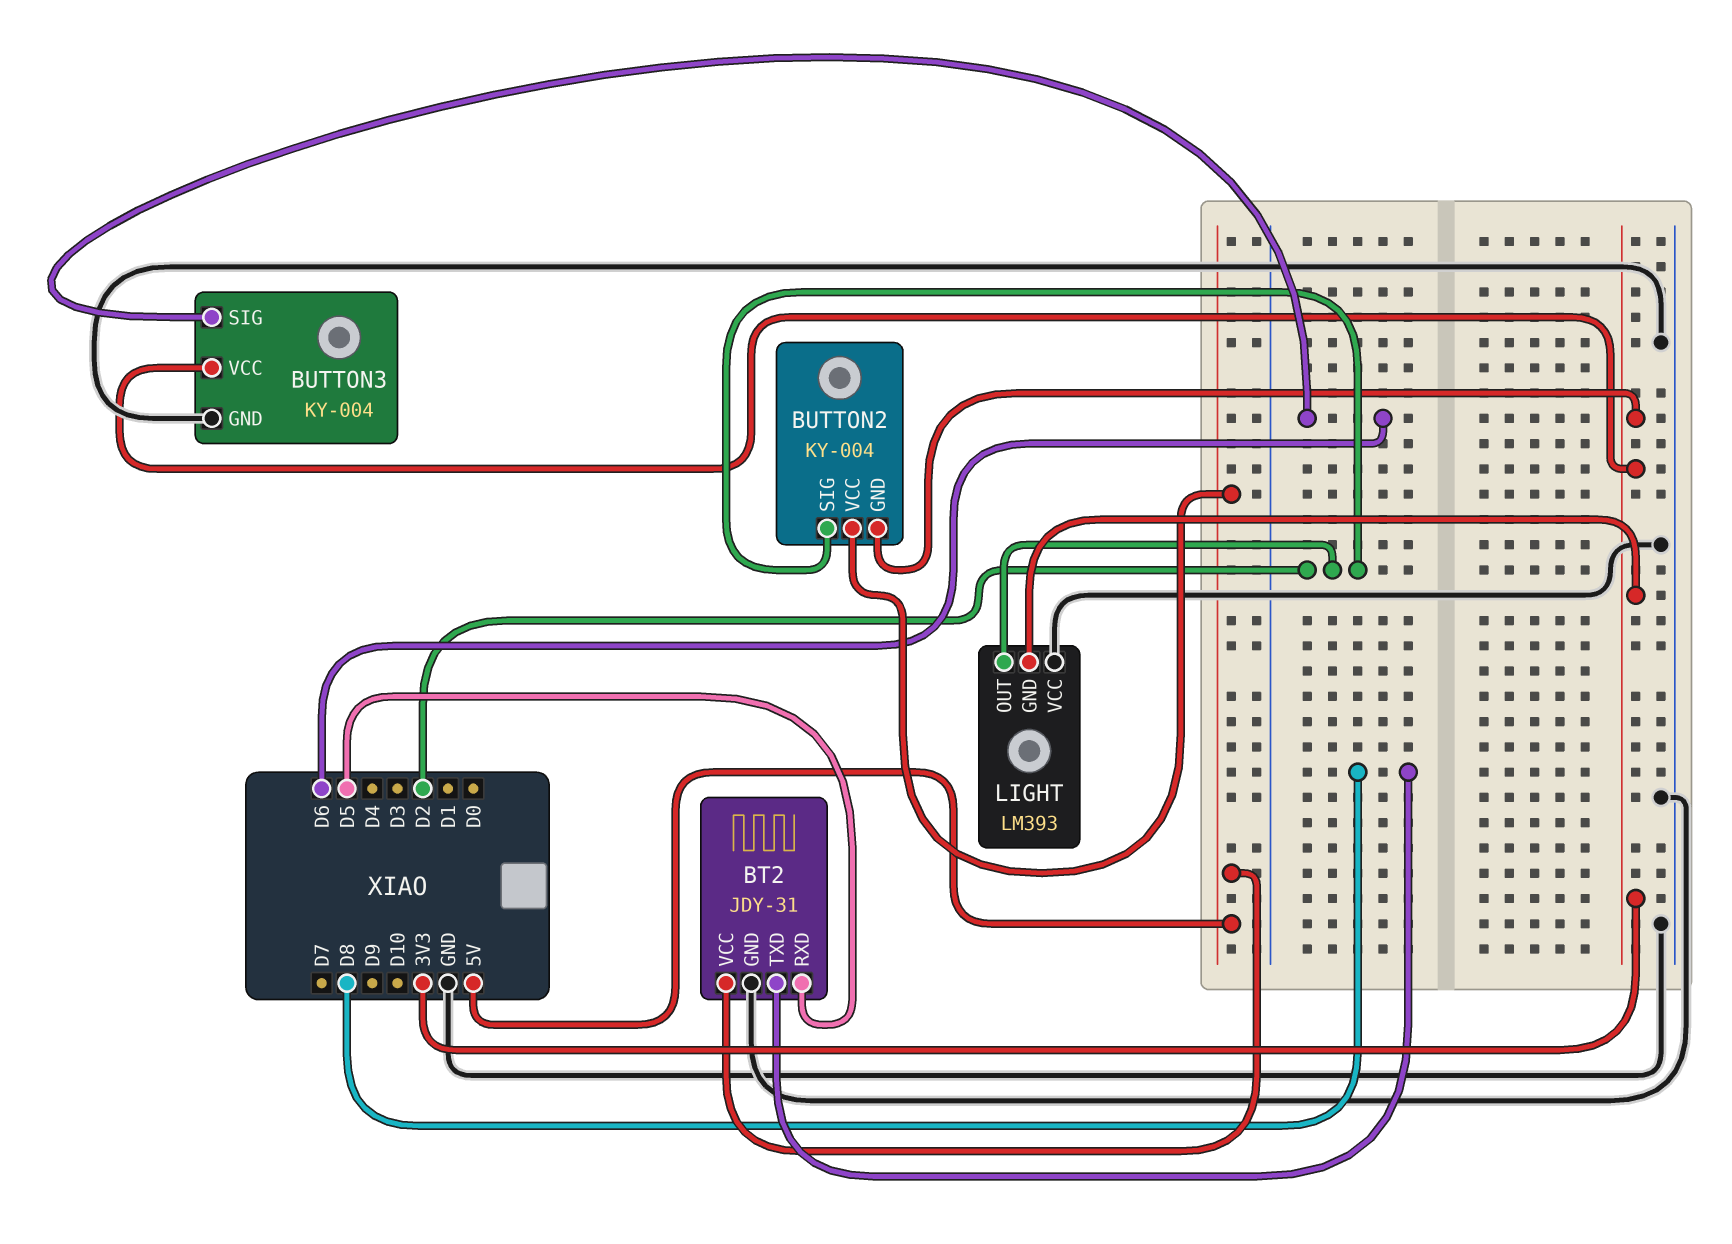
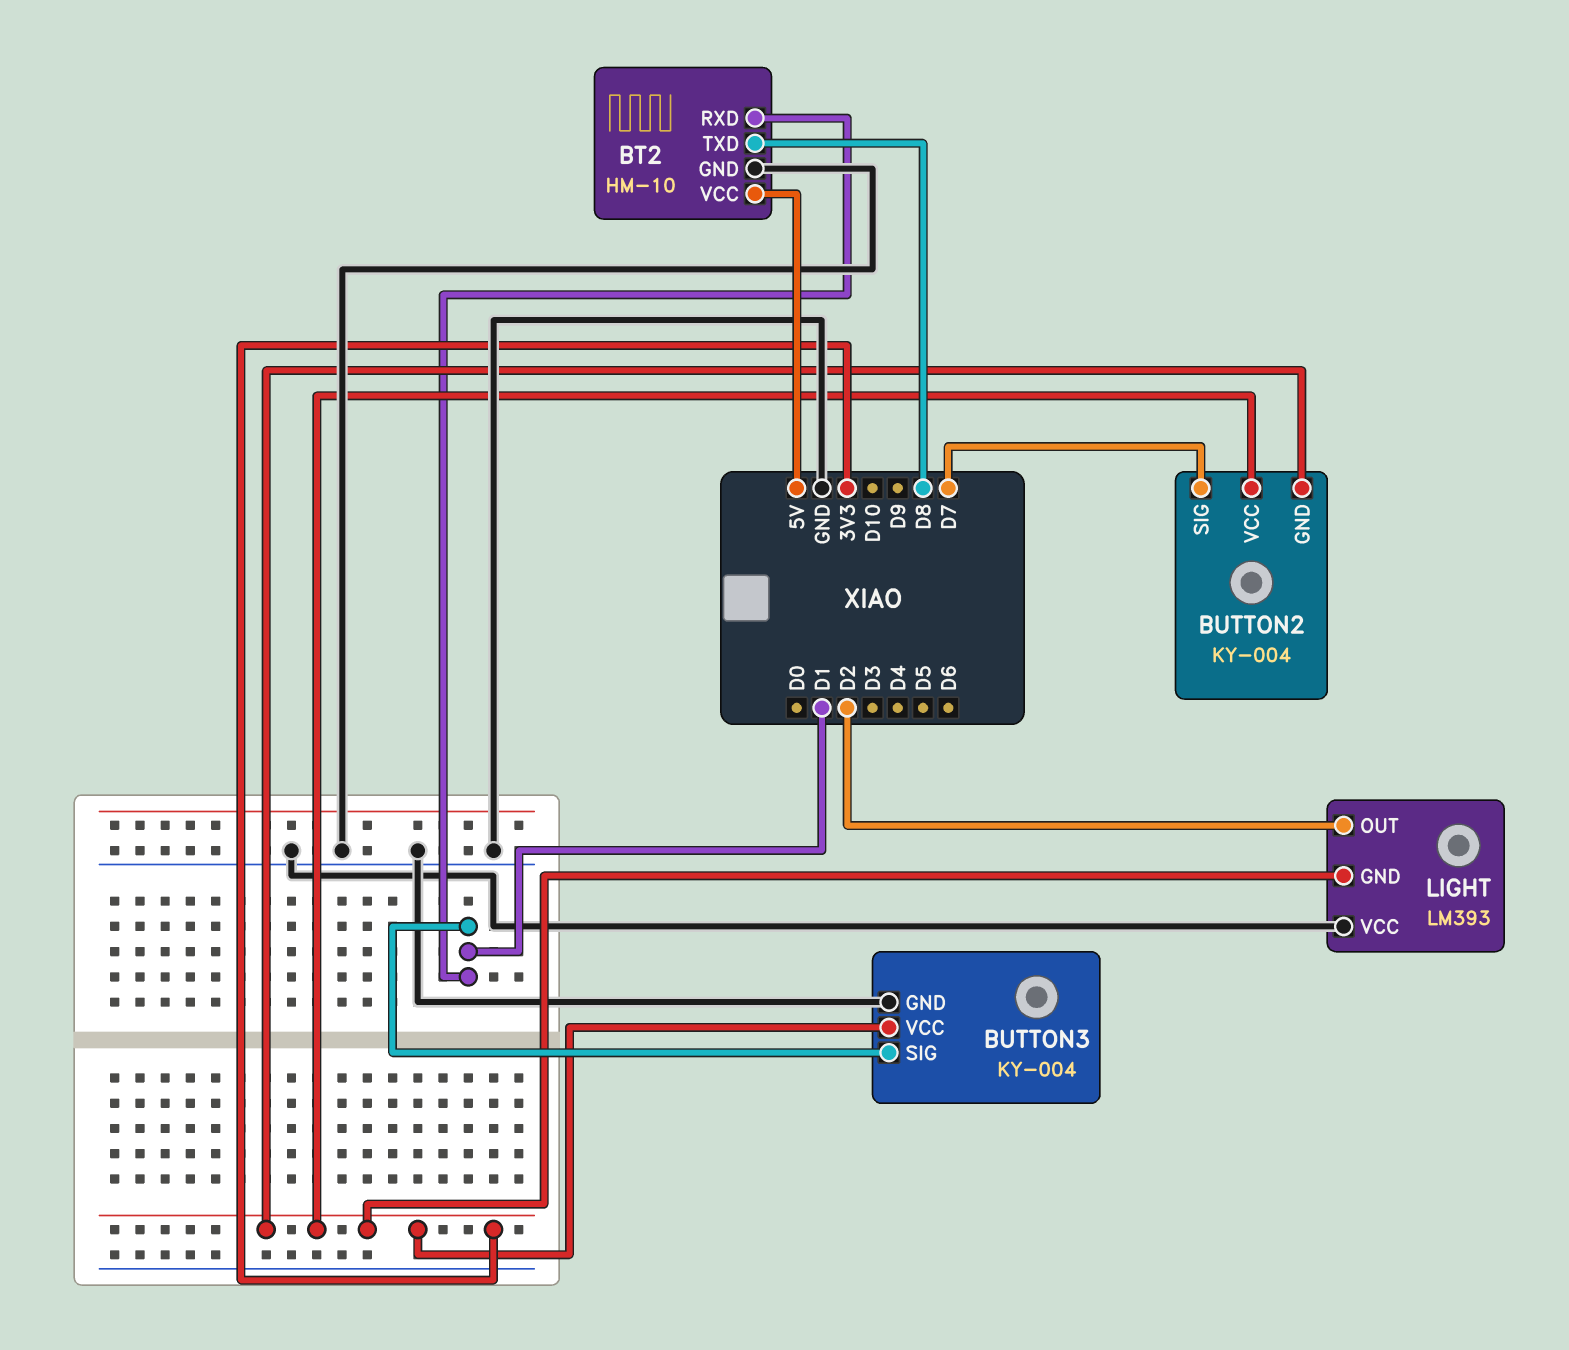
BT2: JDY-31 -> HM-10
BT2 pin RXD: D5 -> D1
BUTTON2 pin SIG: D2 -> D7
BUTTON2 pin VCC: 5V -> 3V3
BUTTON3 pin SIG: D6 -> D1

